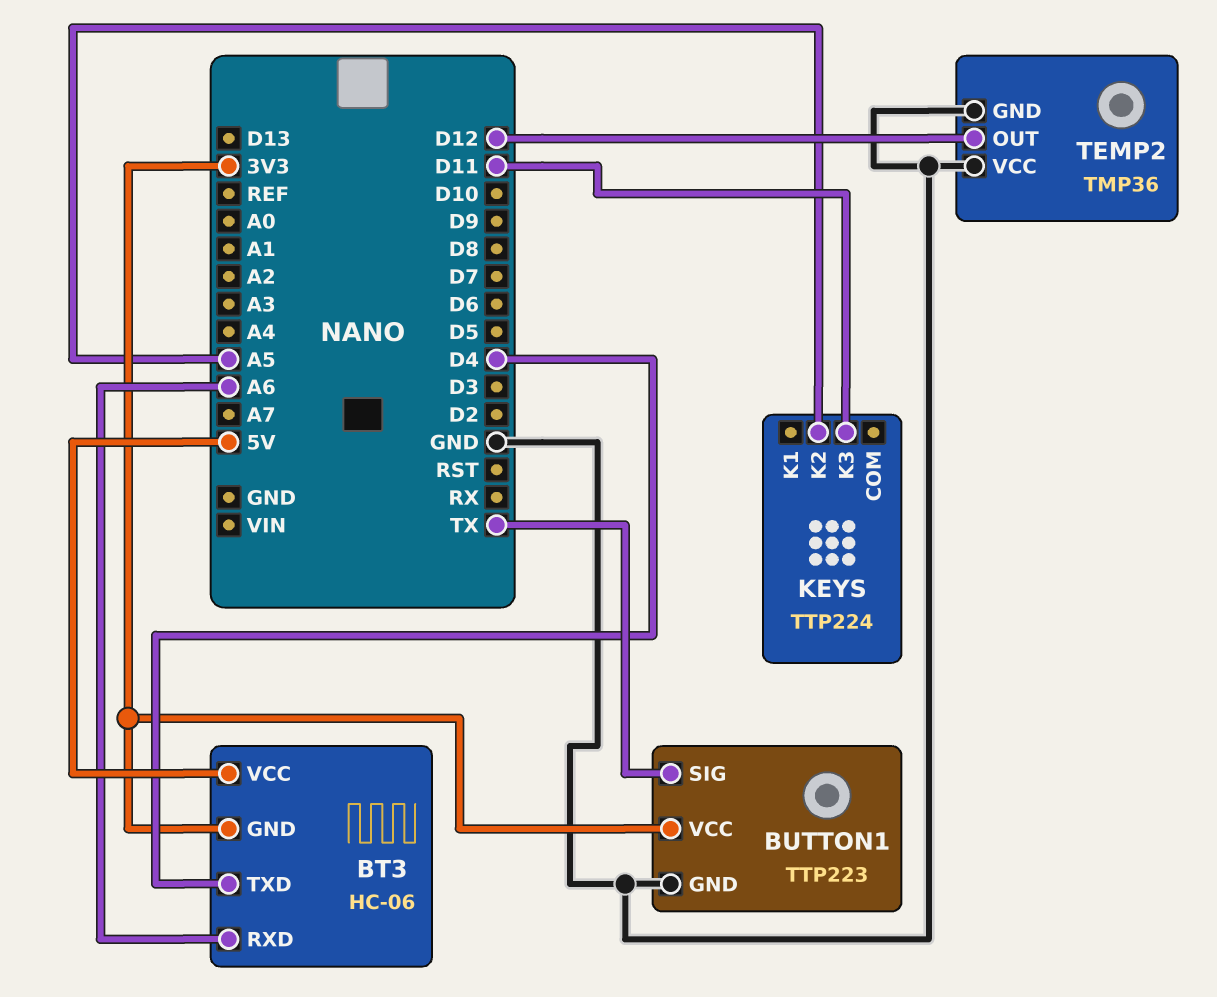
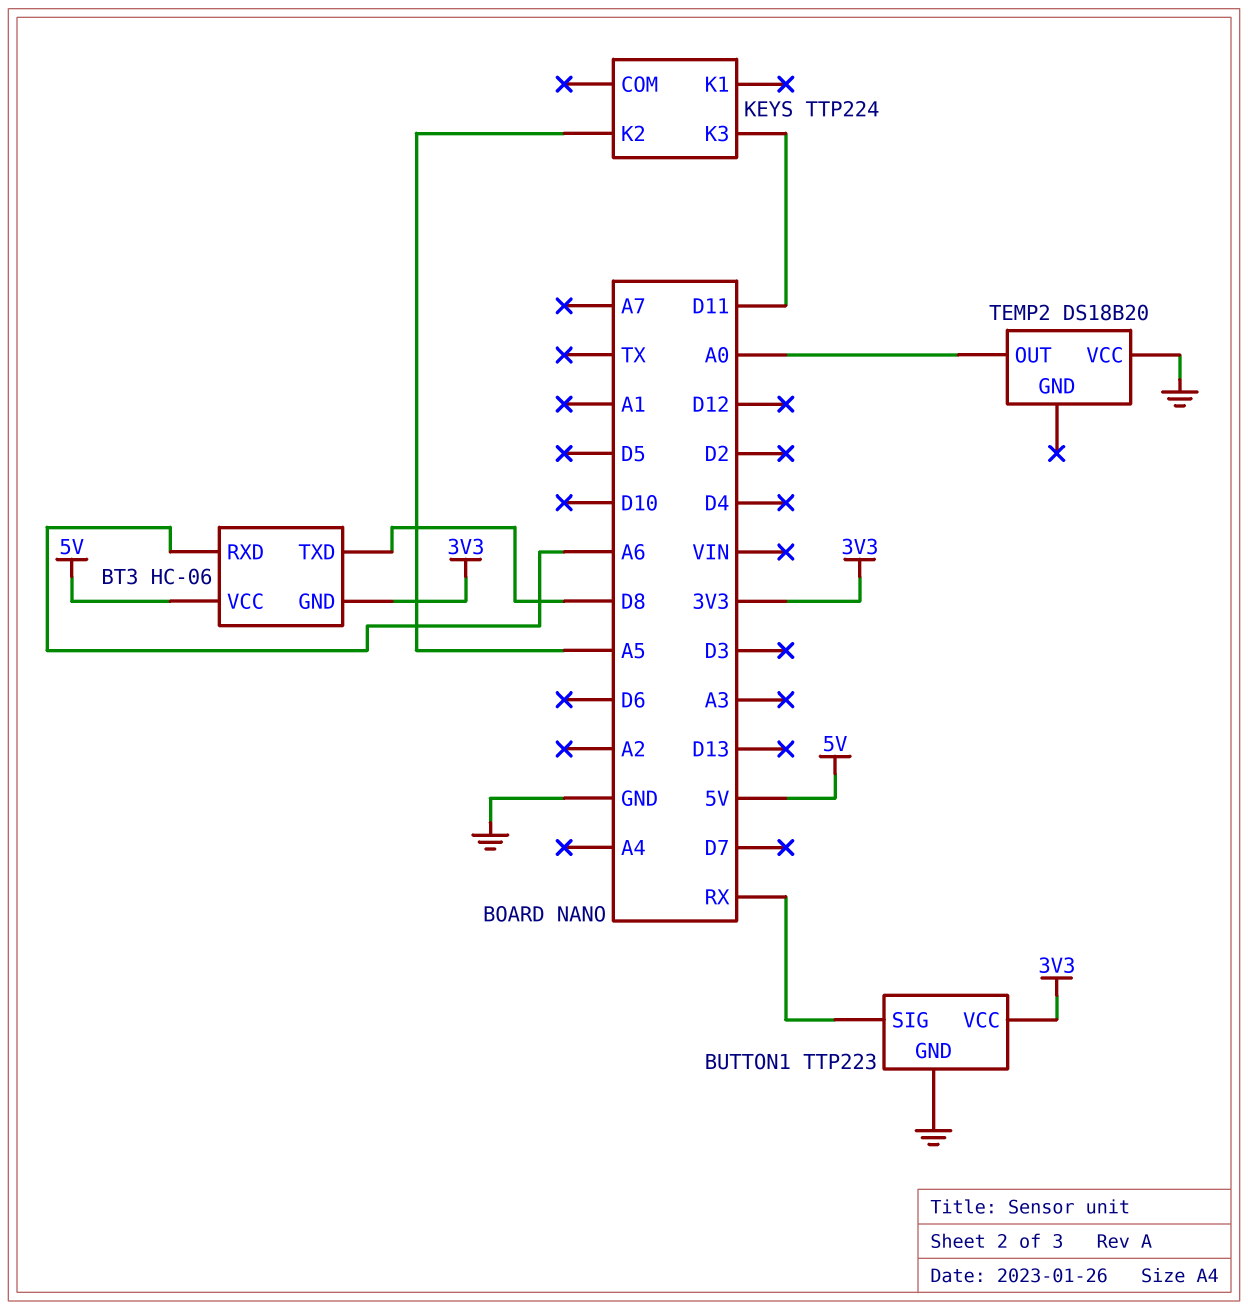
BT3 pin TXD: D4 -> D8
BUTTON1 pin SIG: TX -> RX
TEMP2: TMP36 -> DS18B20
TEMP2 pin GND: GND -> none
TEMP2 pin OUT: D12 -> A0

